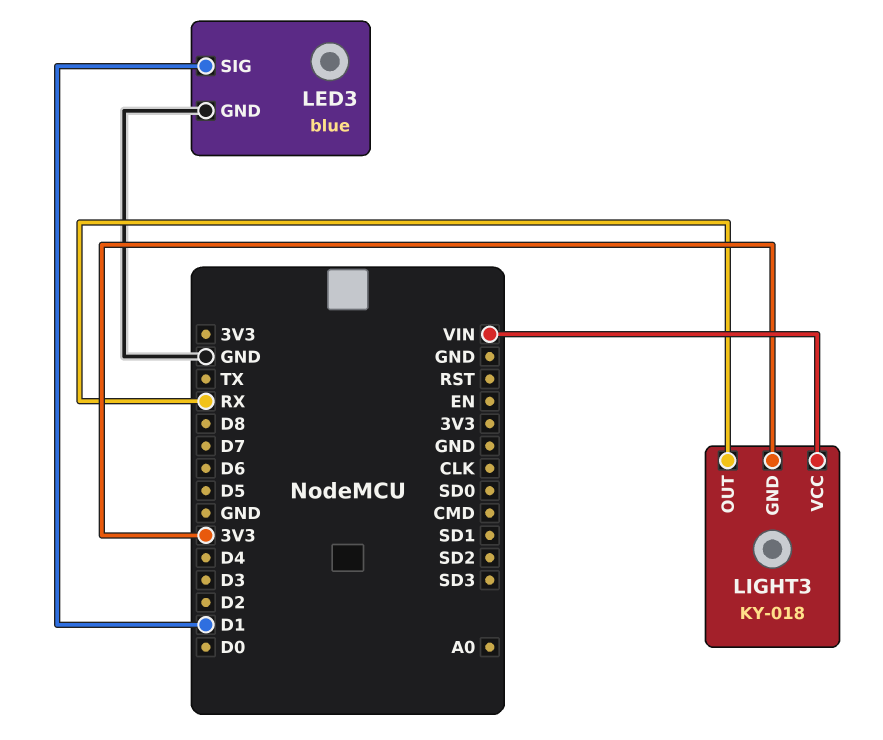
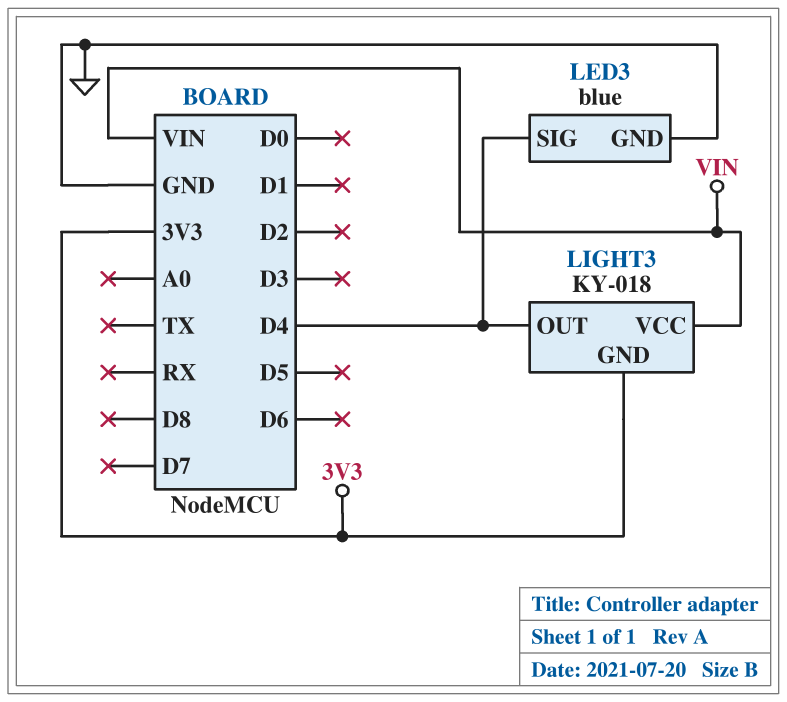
LED3 pin SIG: D1 -> D4
LIGHT3 pin OUT: RX -> D4

